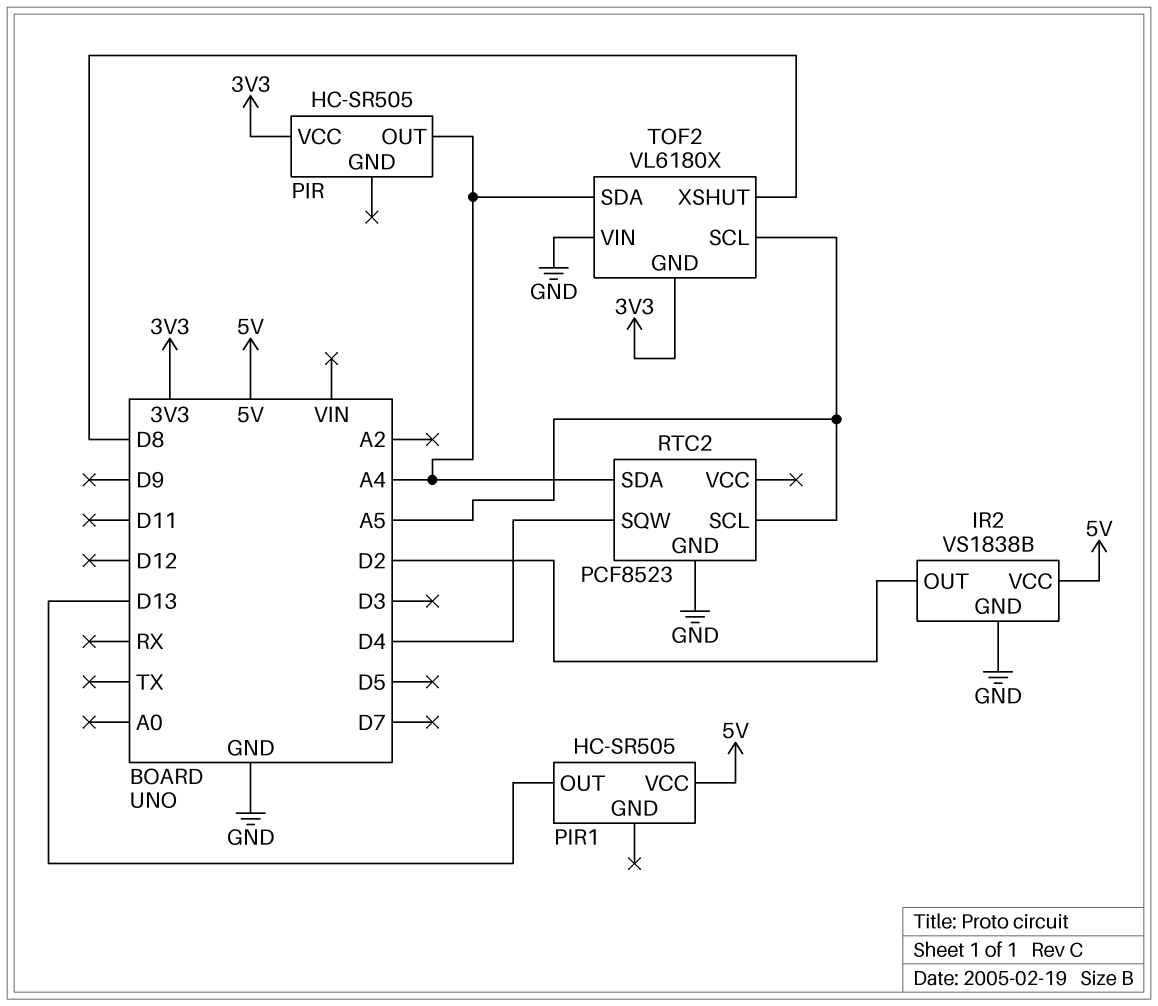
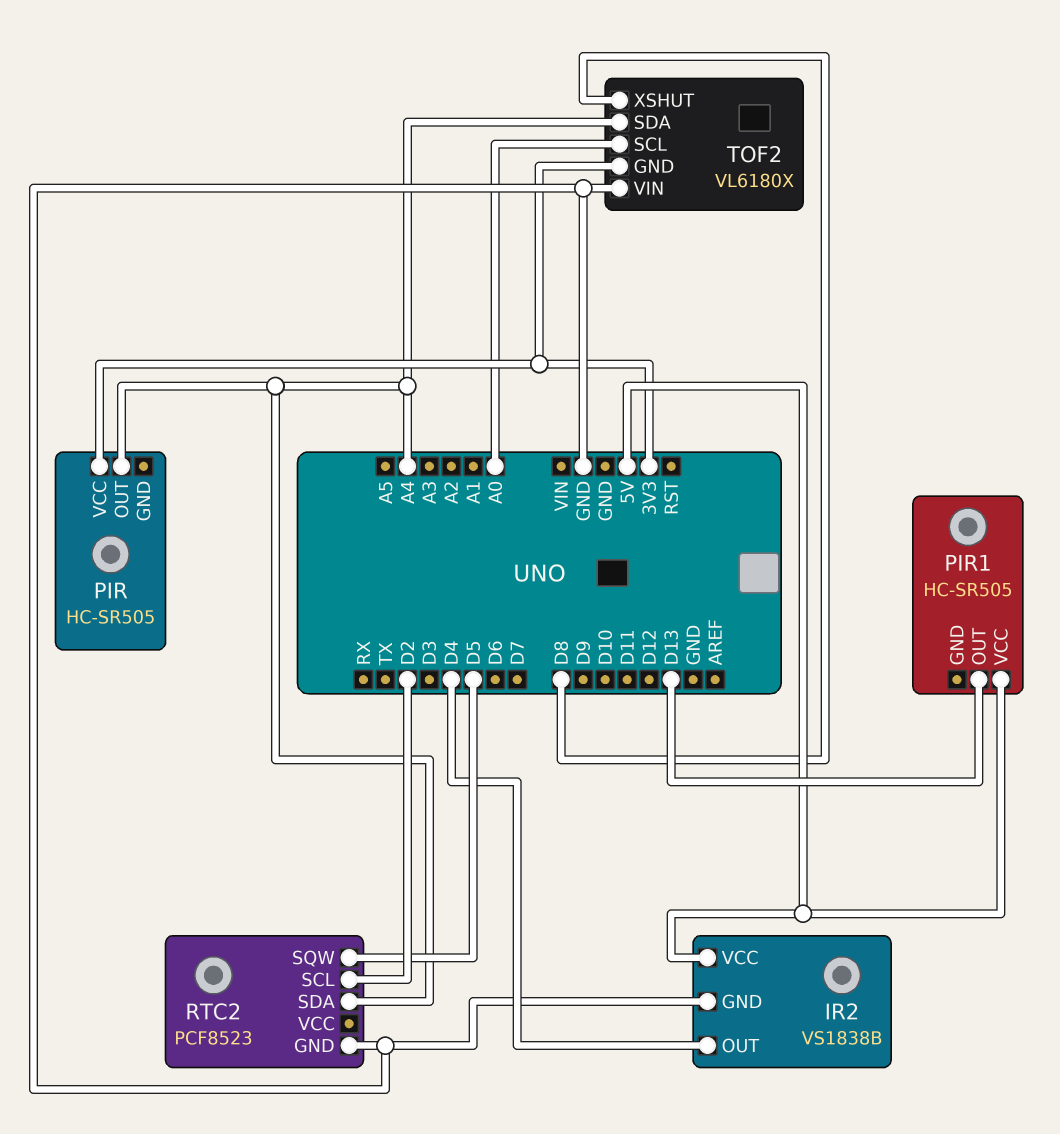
IR2 pin OUT: D2 -> D4
RTC2 pin SCL: A5 -> D2
RTC2 pin SQW: D4 -> D5
TOF2 pin SCL: A5 -> A0

